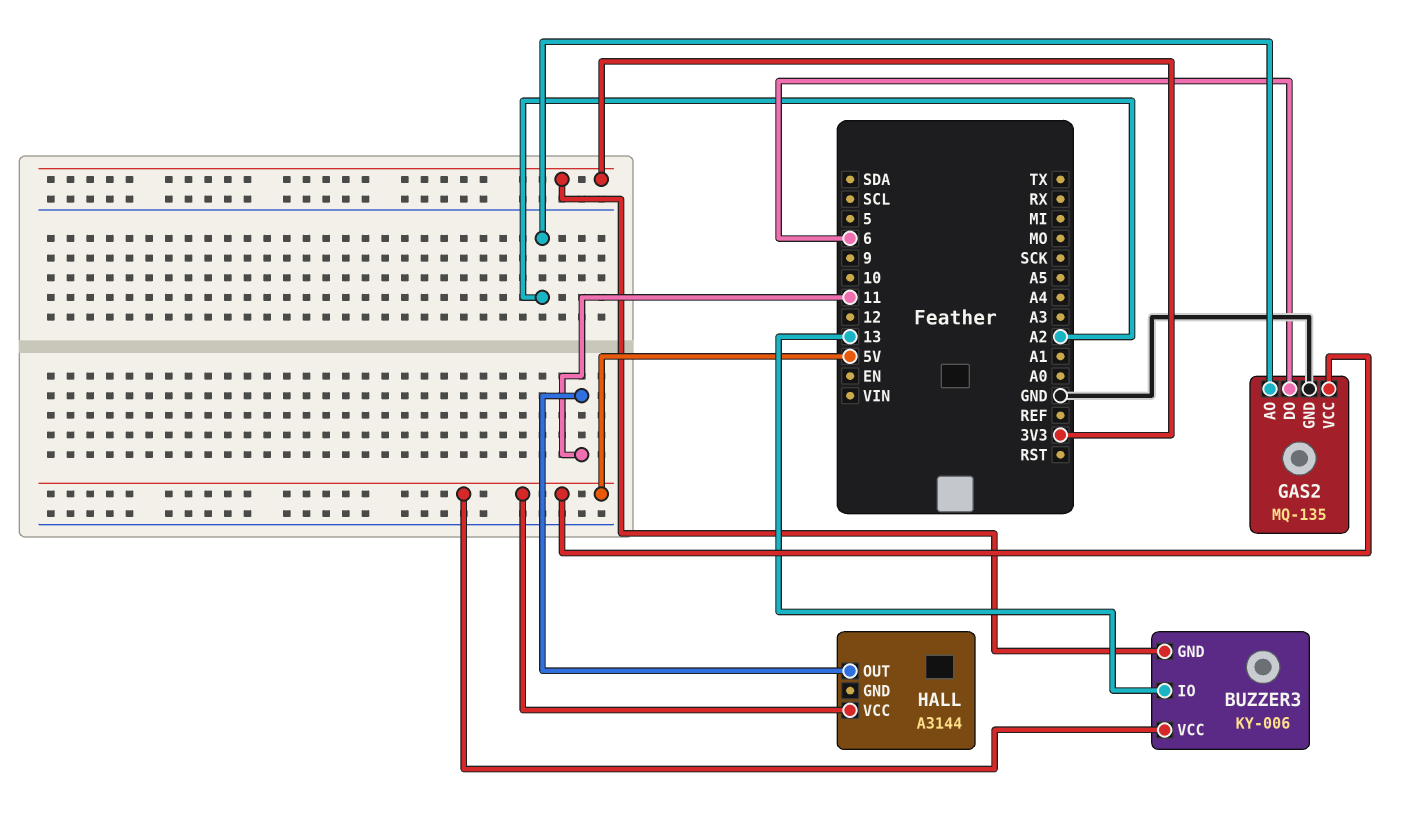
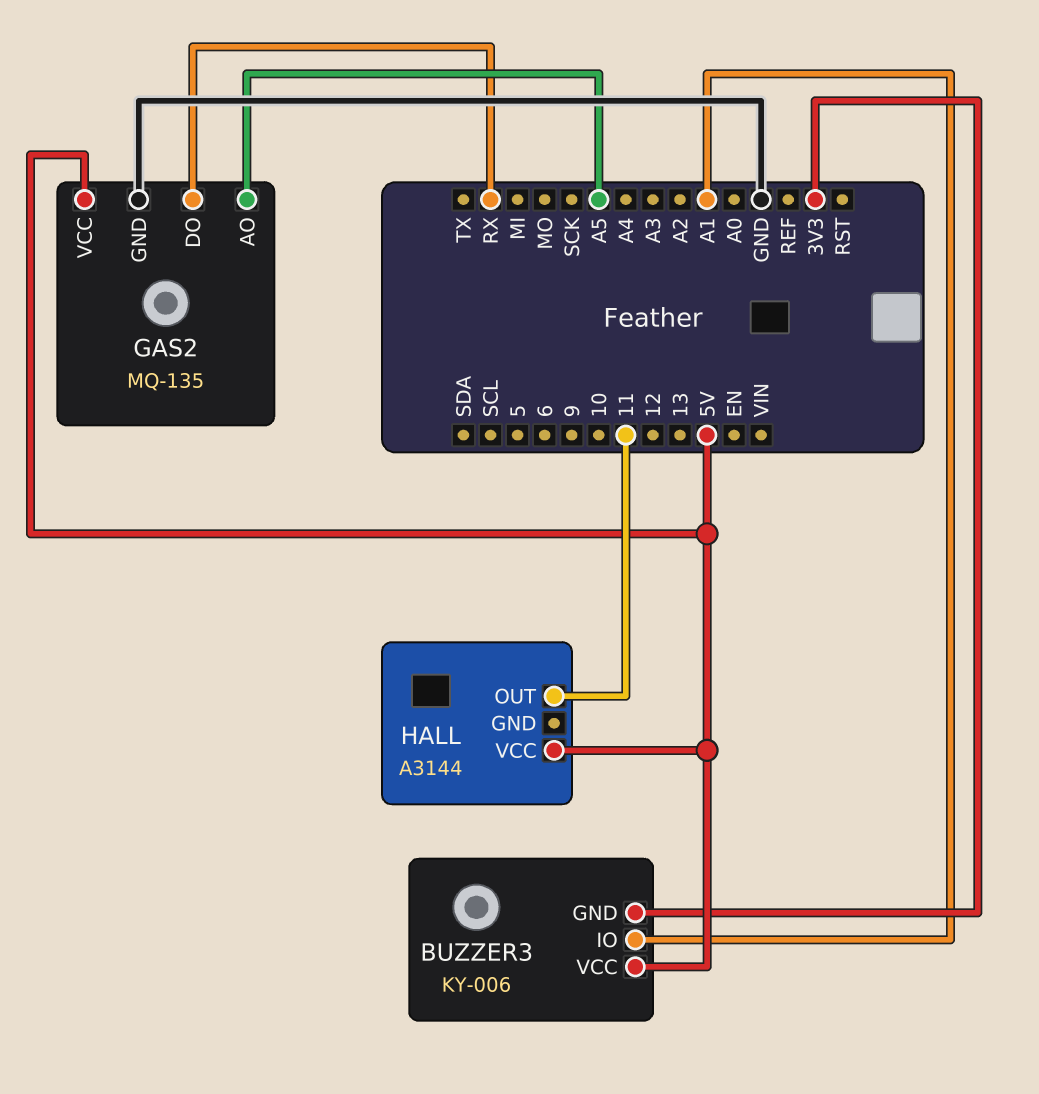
BUZZER3 pin IO: 13 -> A1
GAS2 pin AO: A2 -> A5
GAS2 pin DO: 6 -> RX

